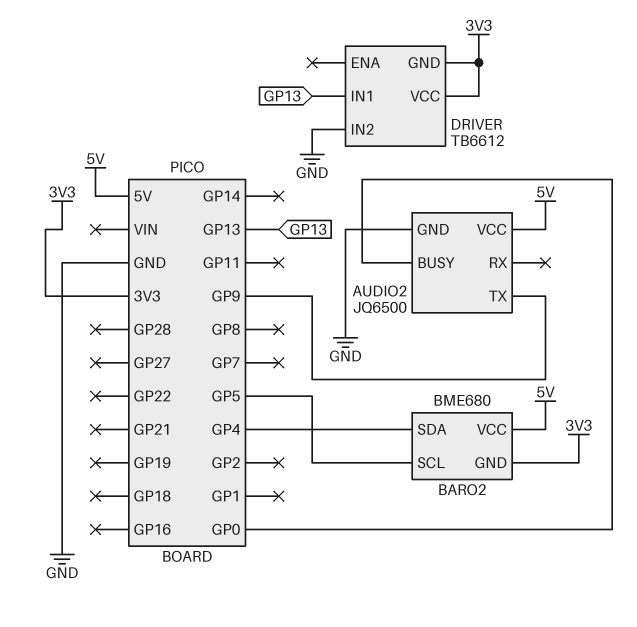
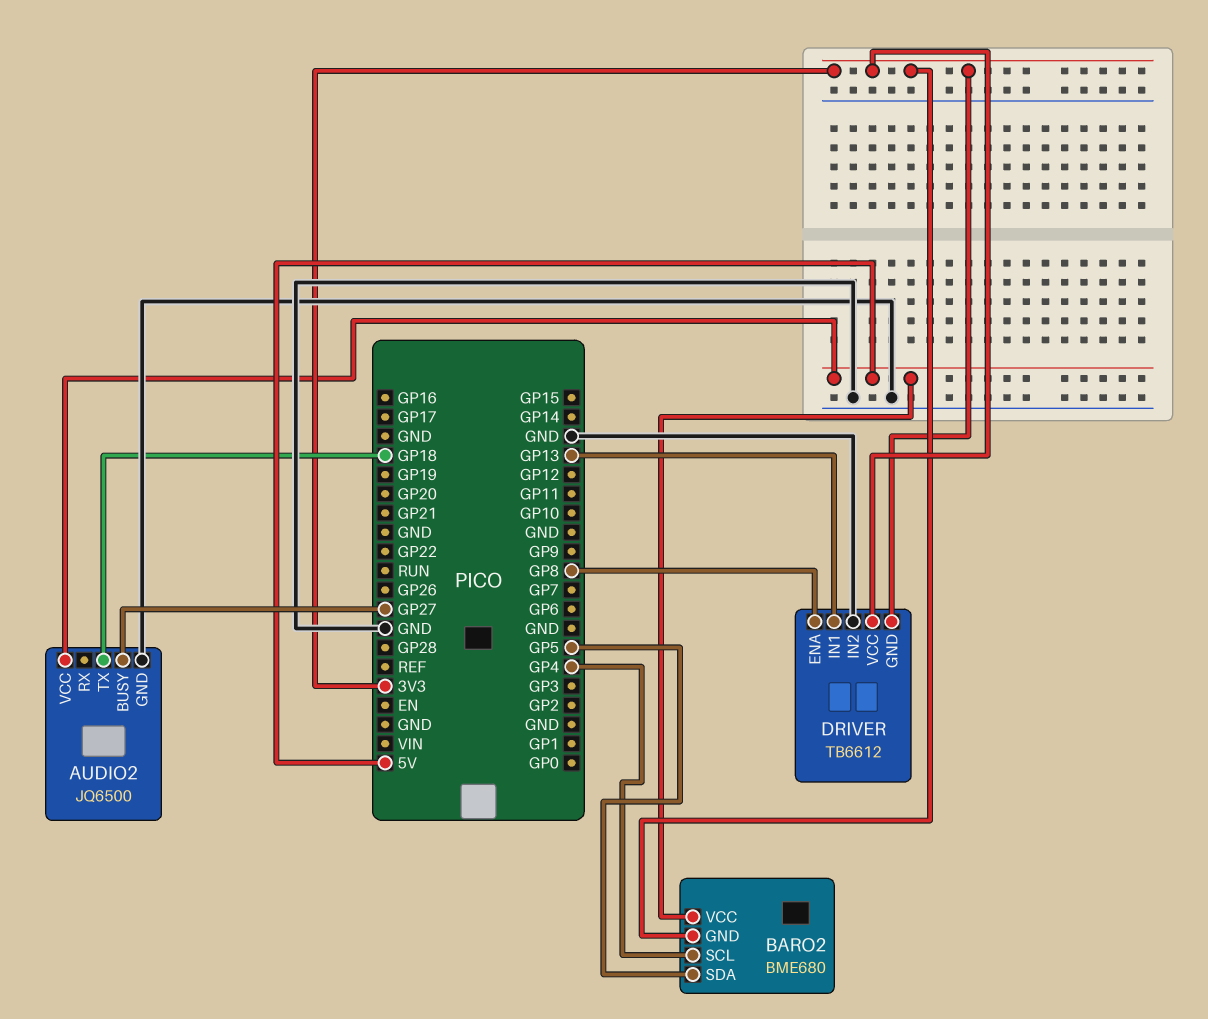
AUDIO2 pin BUSY: GP0 -> GP27
AUDIO2 pin TX: GP9 -> GP18
BARO2 pin SCL: GP5 -> GP4
BARO2 pin SDA: GP4 -> GP5
DRIVER pin ENA: none -> GP8

